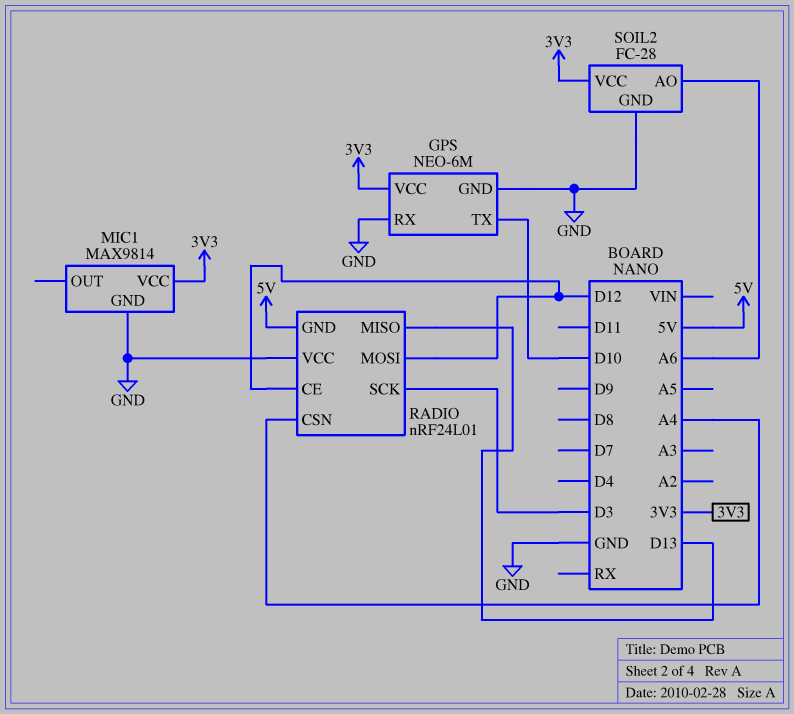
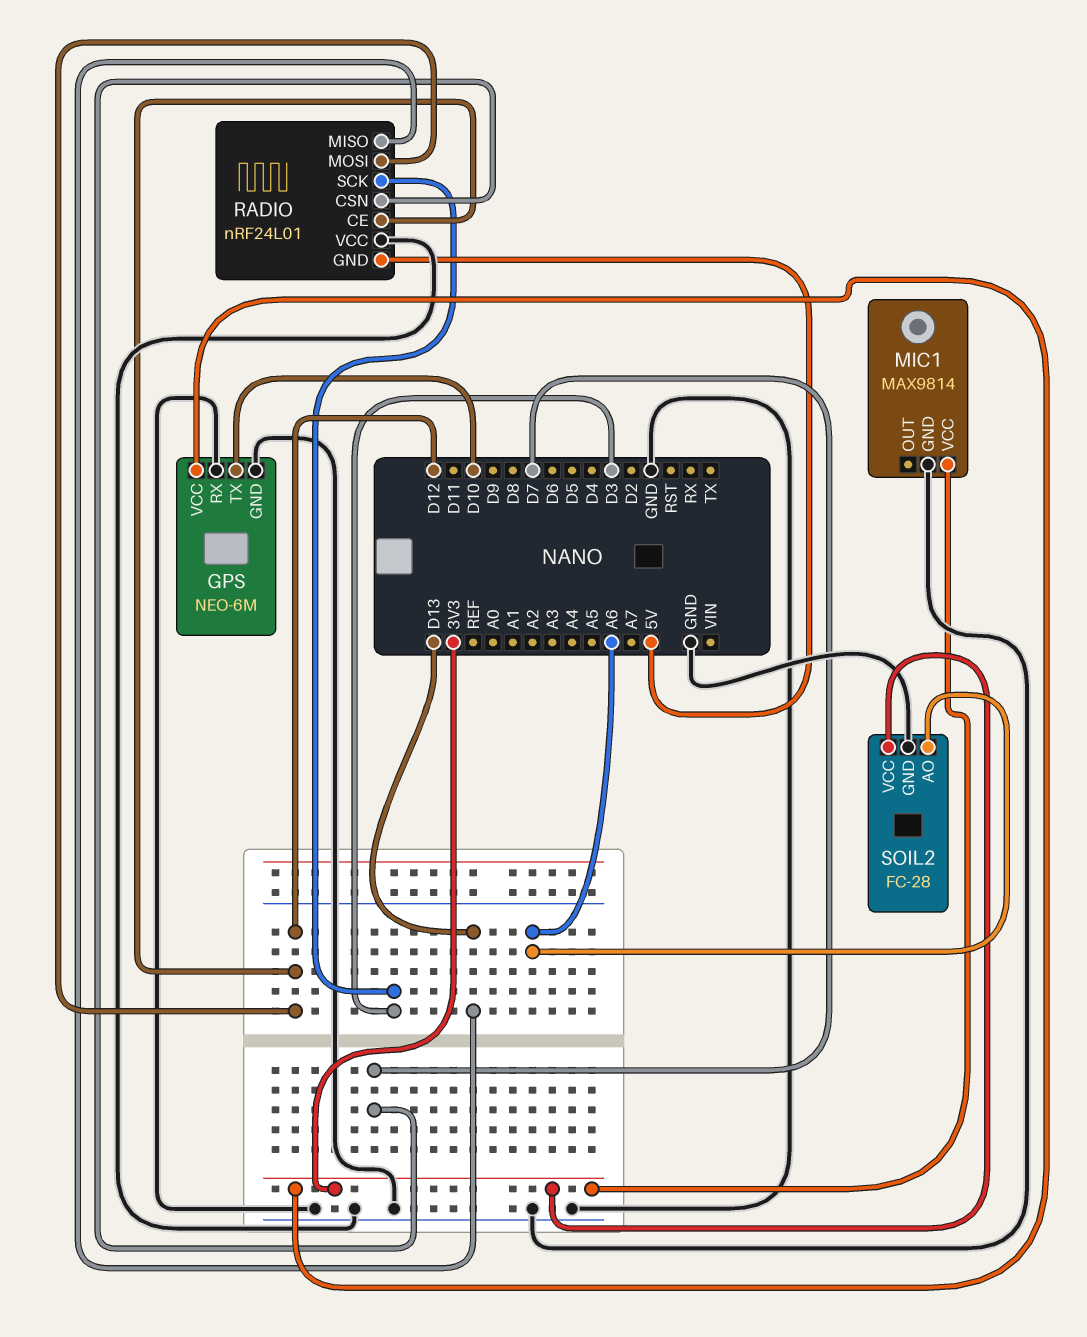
RADIO pin CSN: A4 -> D7

